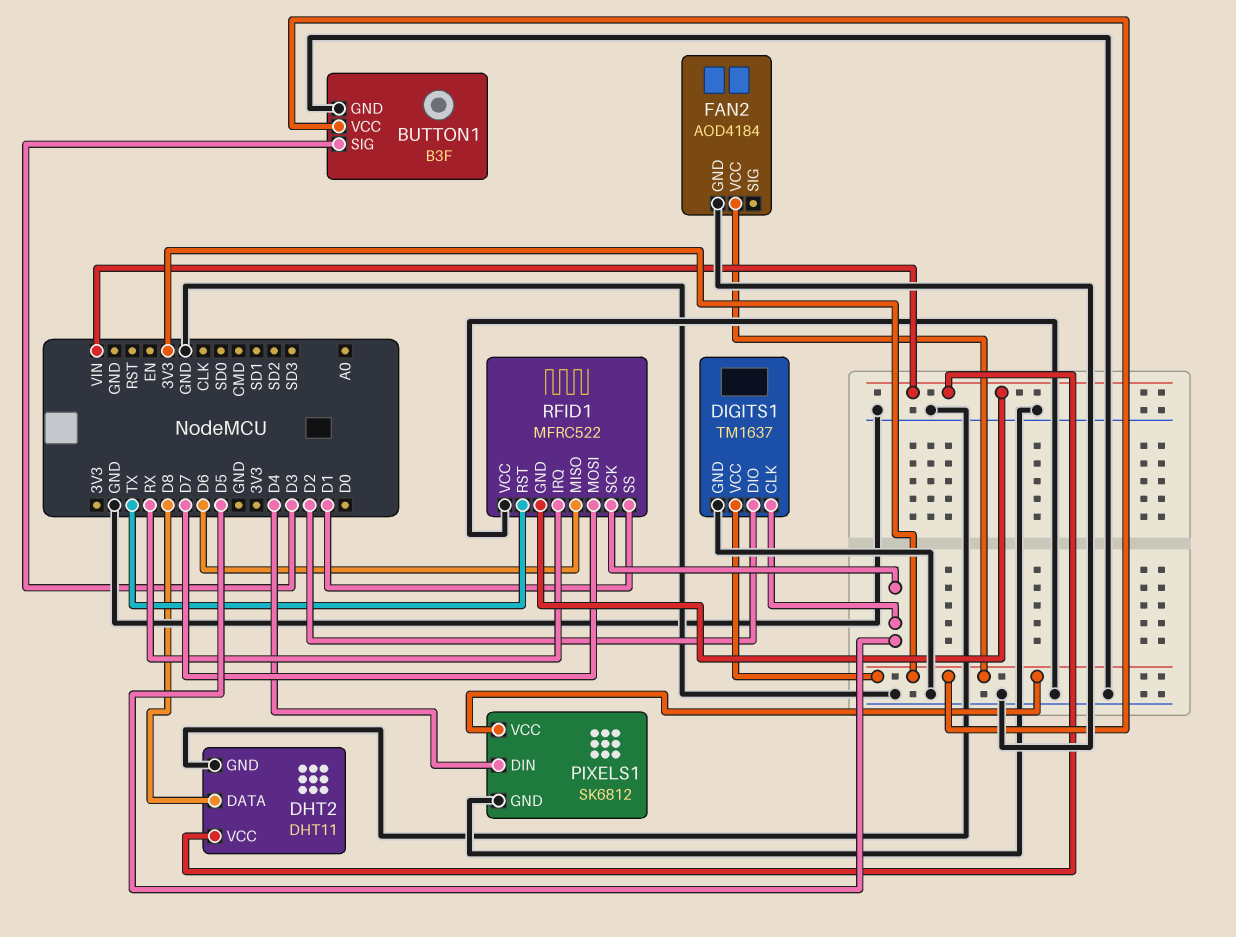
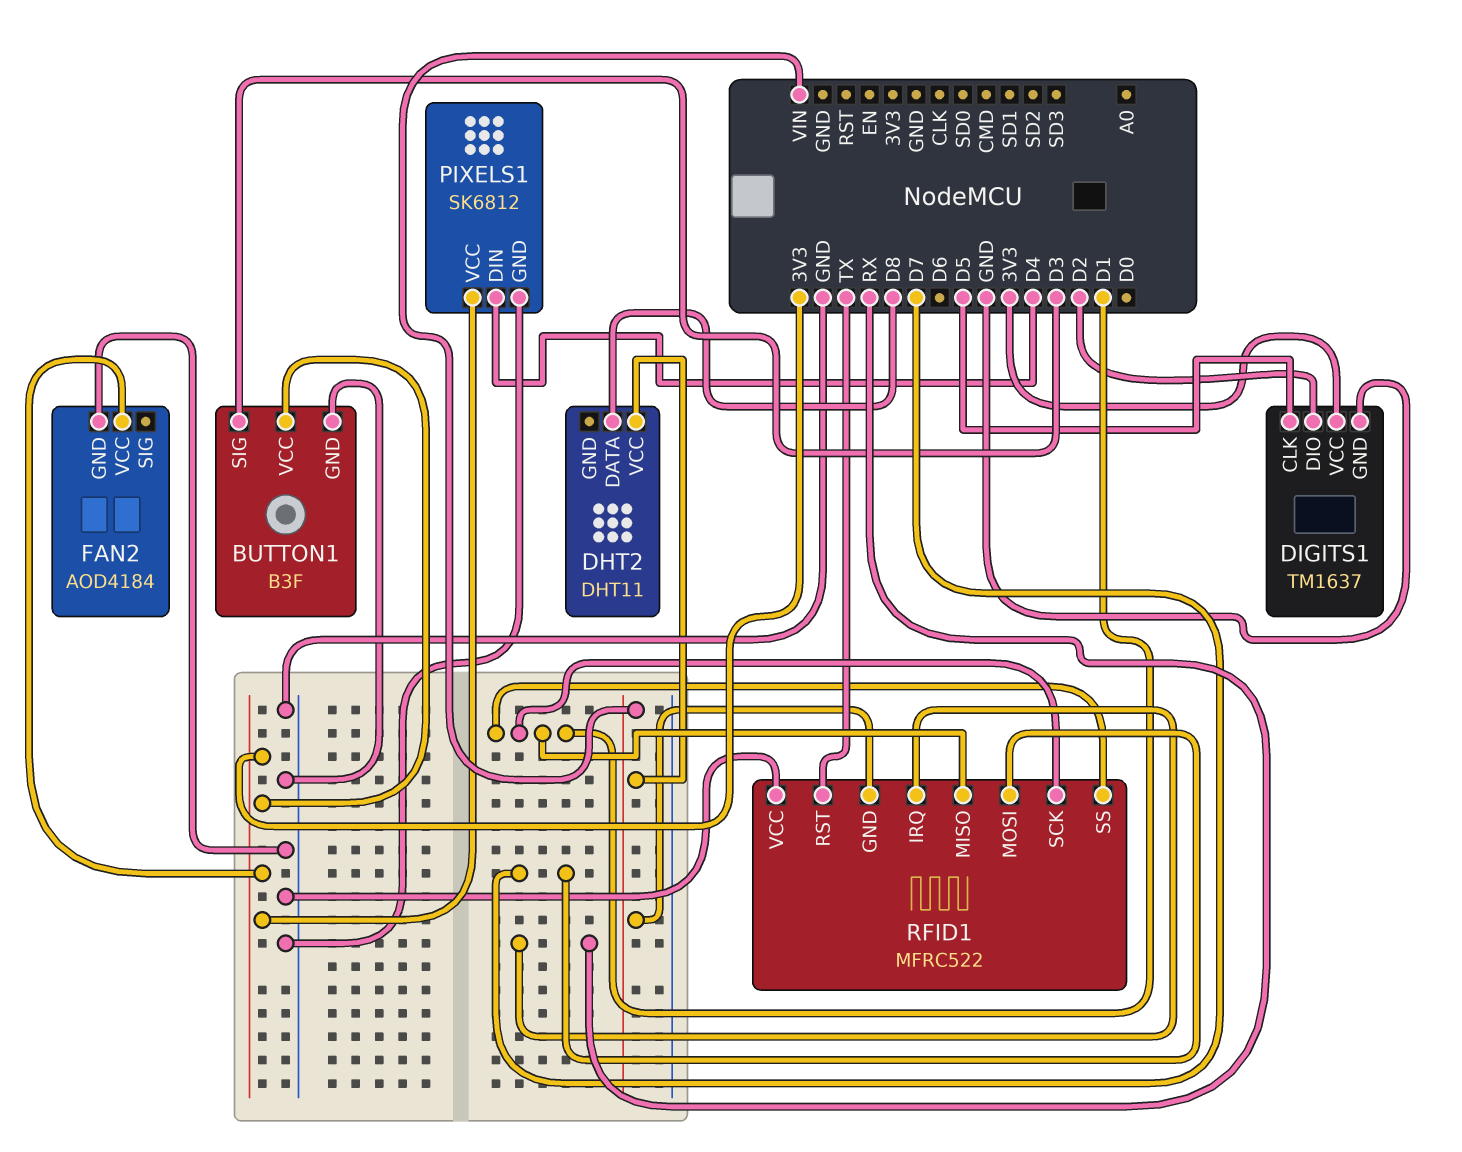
DHT2 pin GND: GND -> none
RFID1 pin MISO: D6 -> D1
RFID1 pin SCK: D5 -> D1

